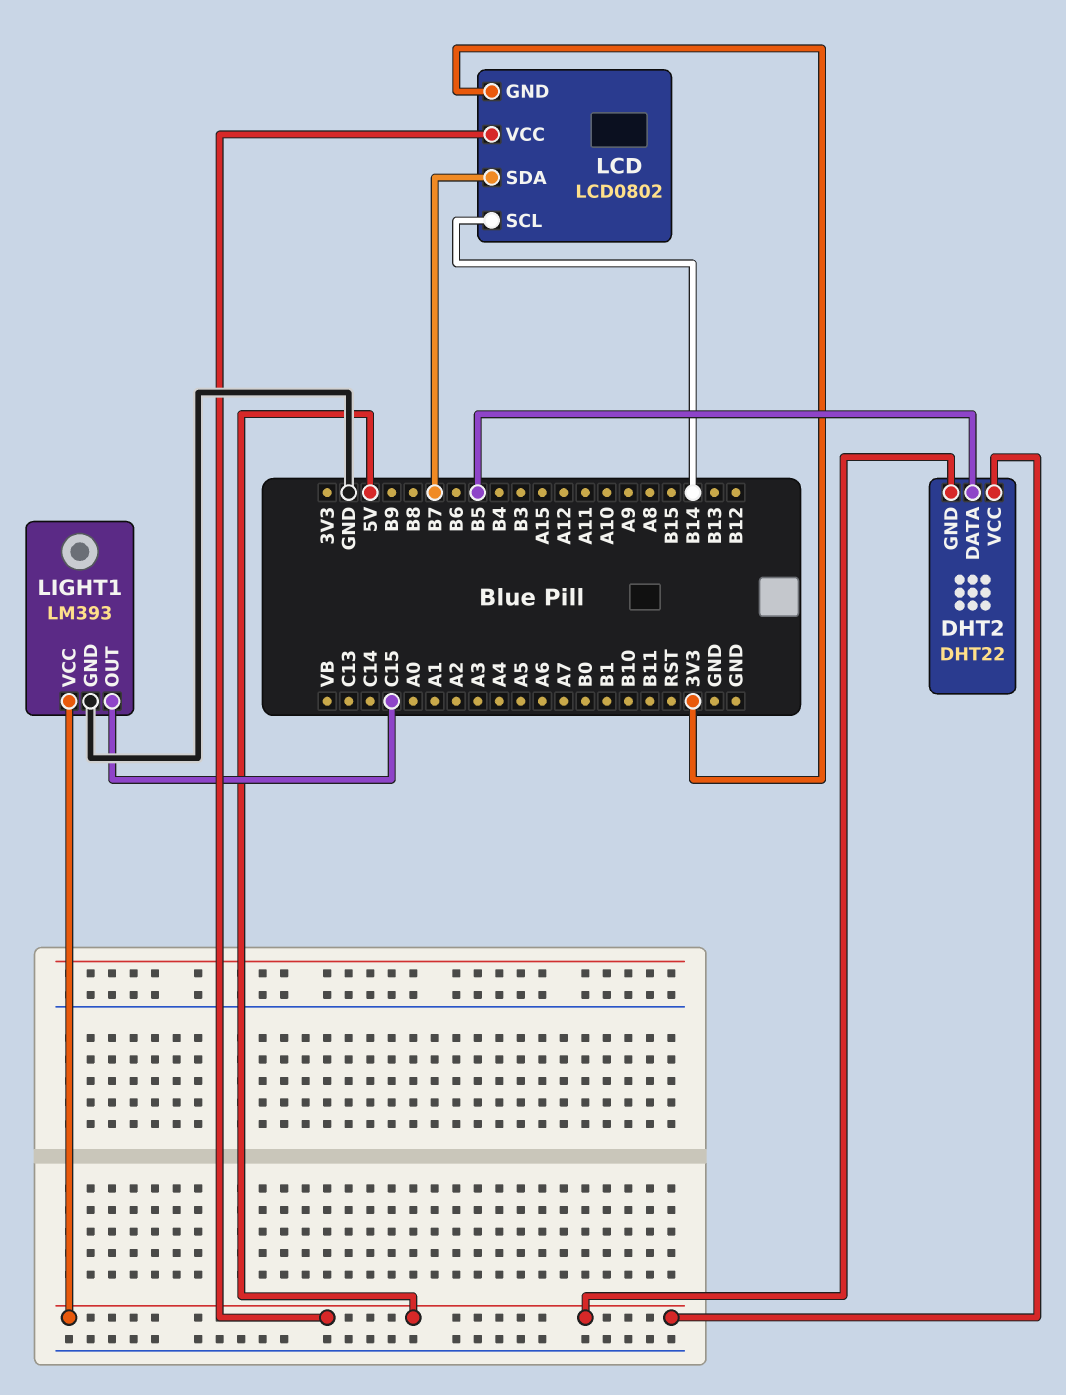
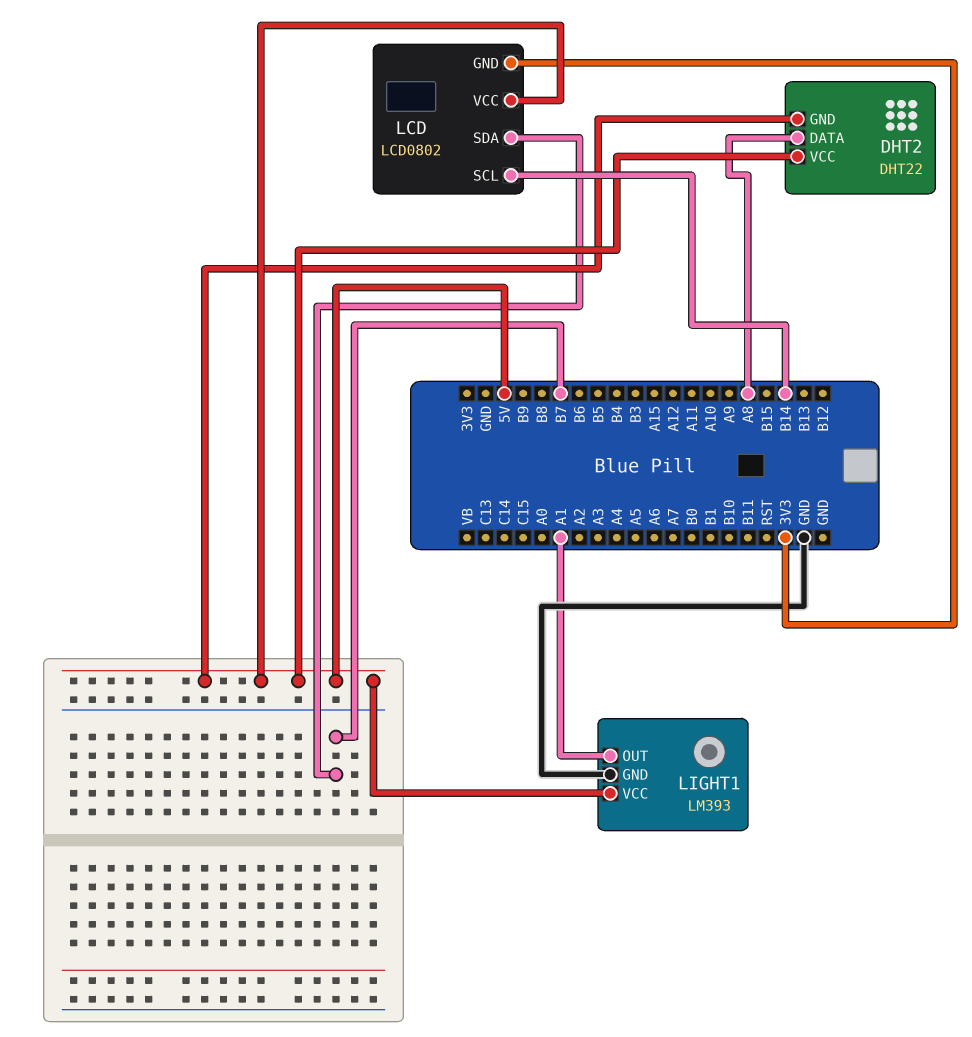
DHT2 pin DATA: B5 -> A8
LIGHT1 pin OUT: C15 -> A1

